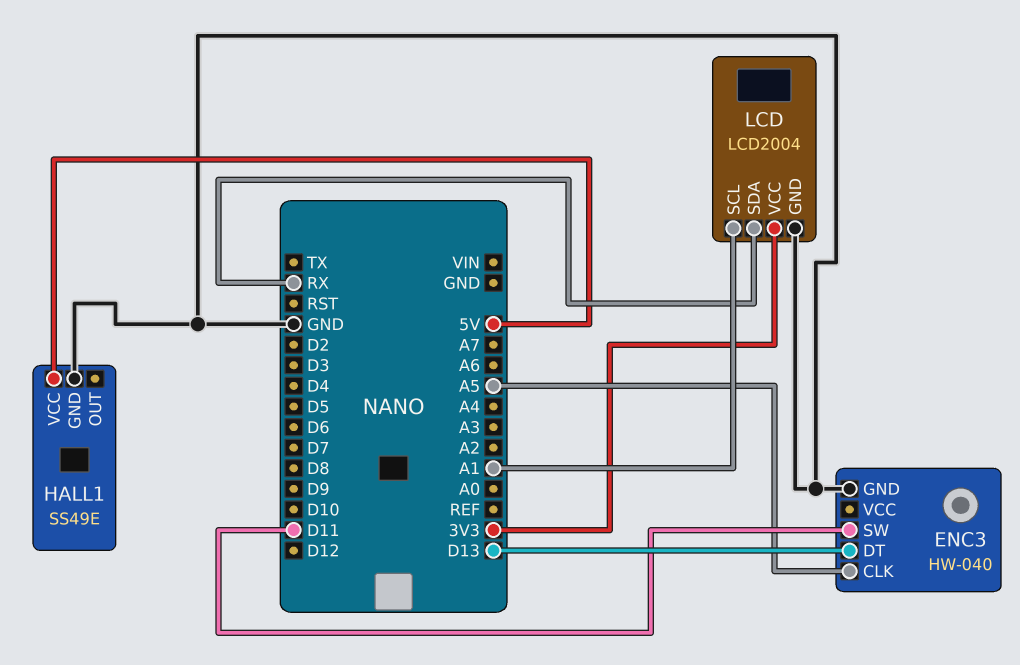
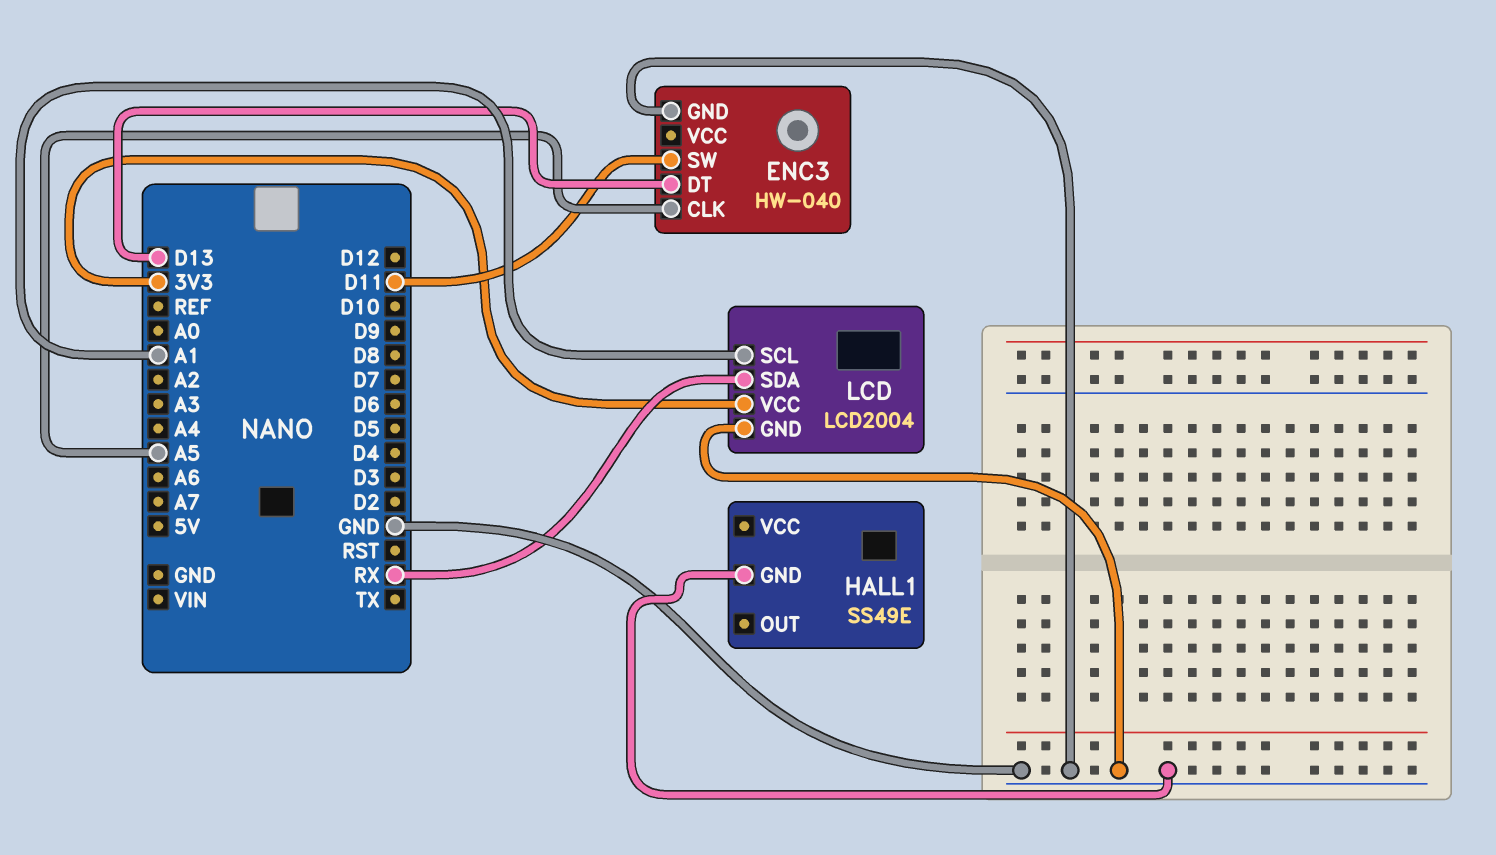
HALL1 pin VCC: 5V -> none

